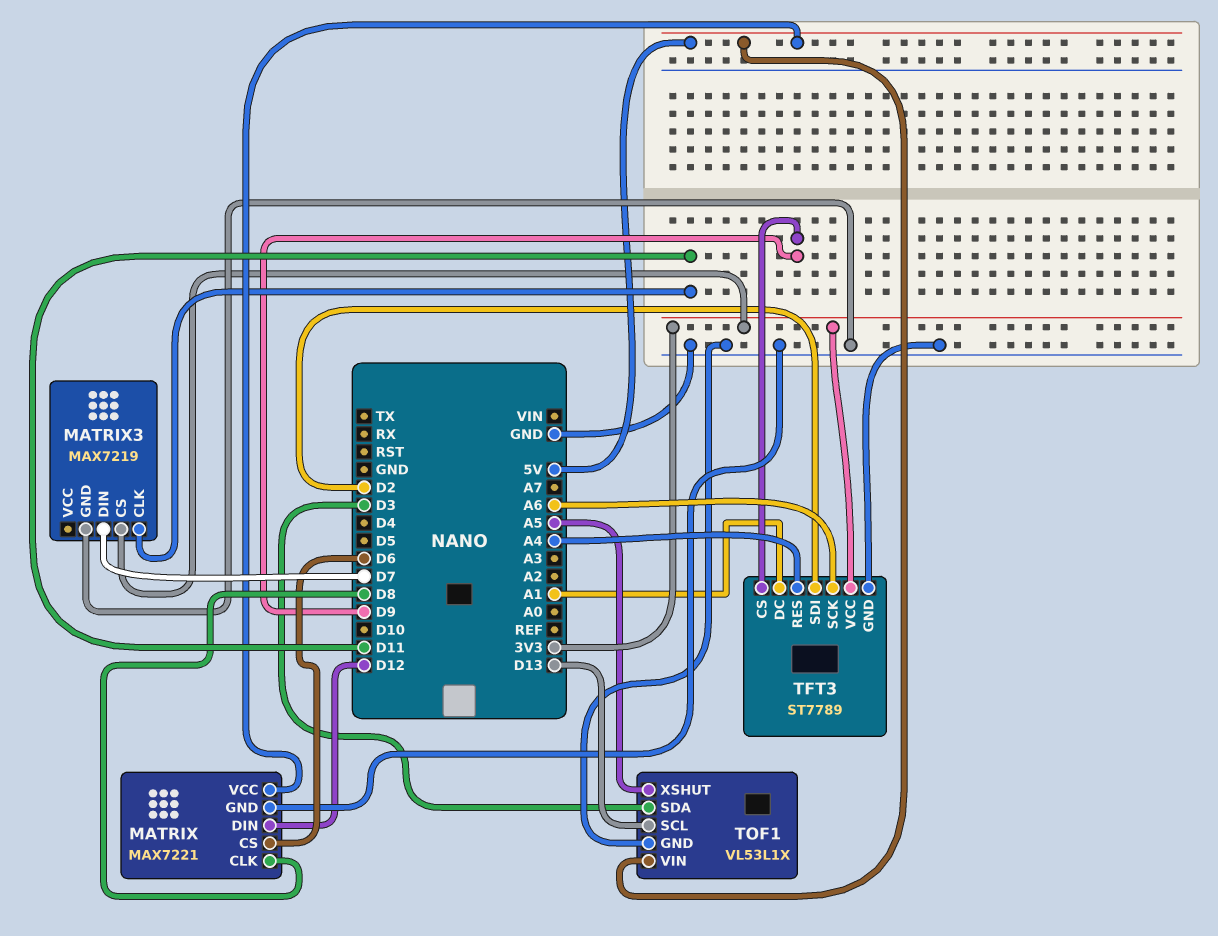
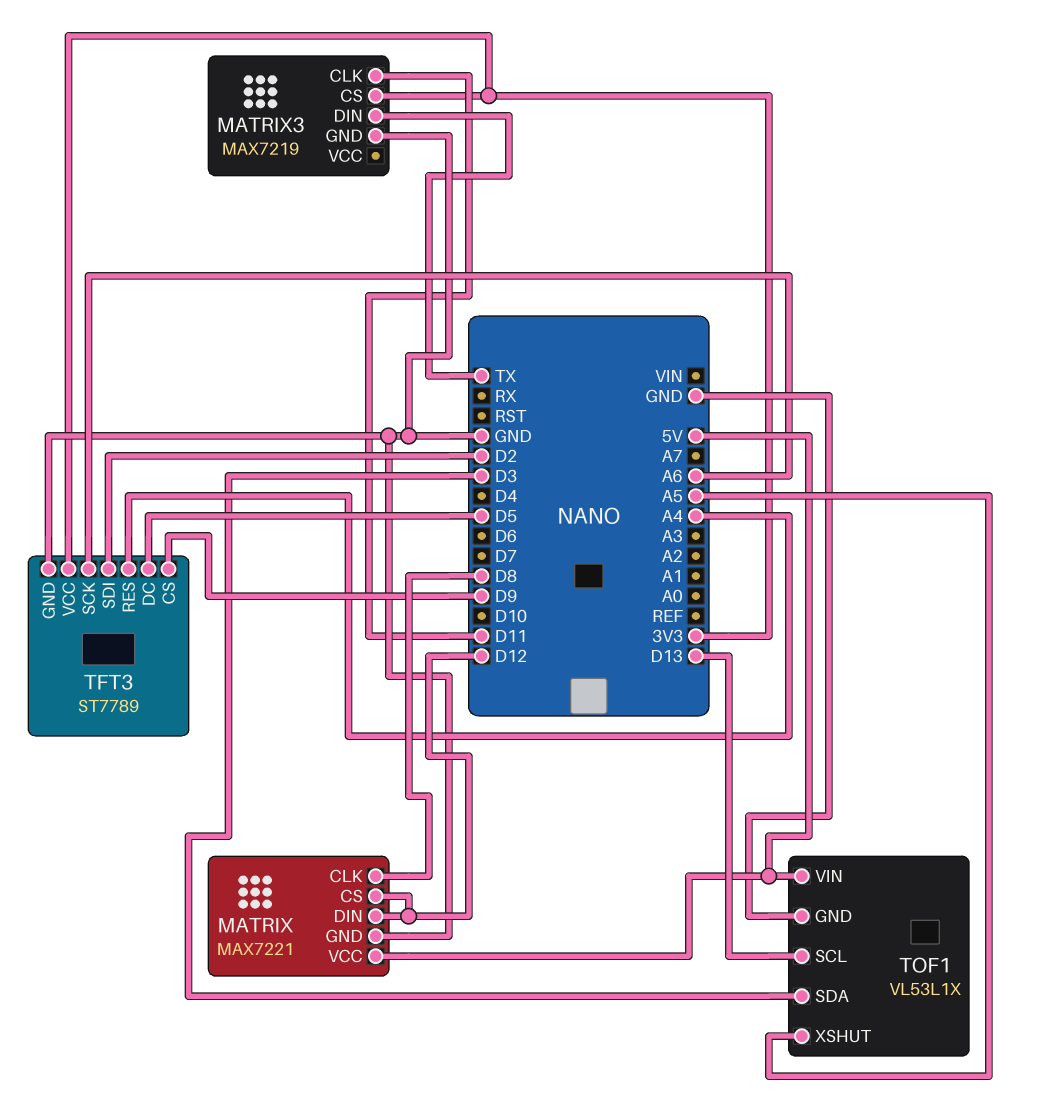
MATRIX pin CS: D6 -> D12
MATRIX3 pin DIN: D7 -> TX
TFT3 pin DC: A1 -> D5

